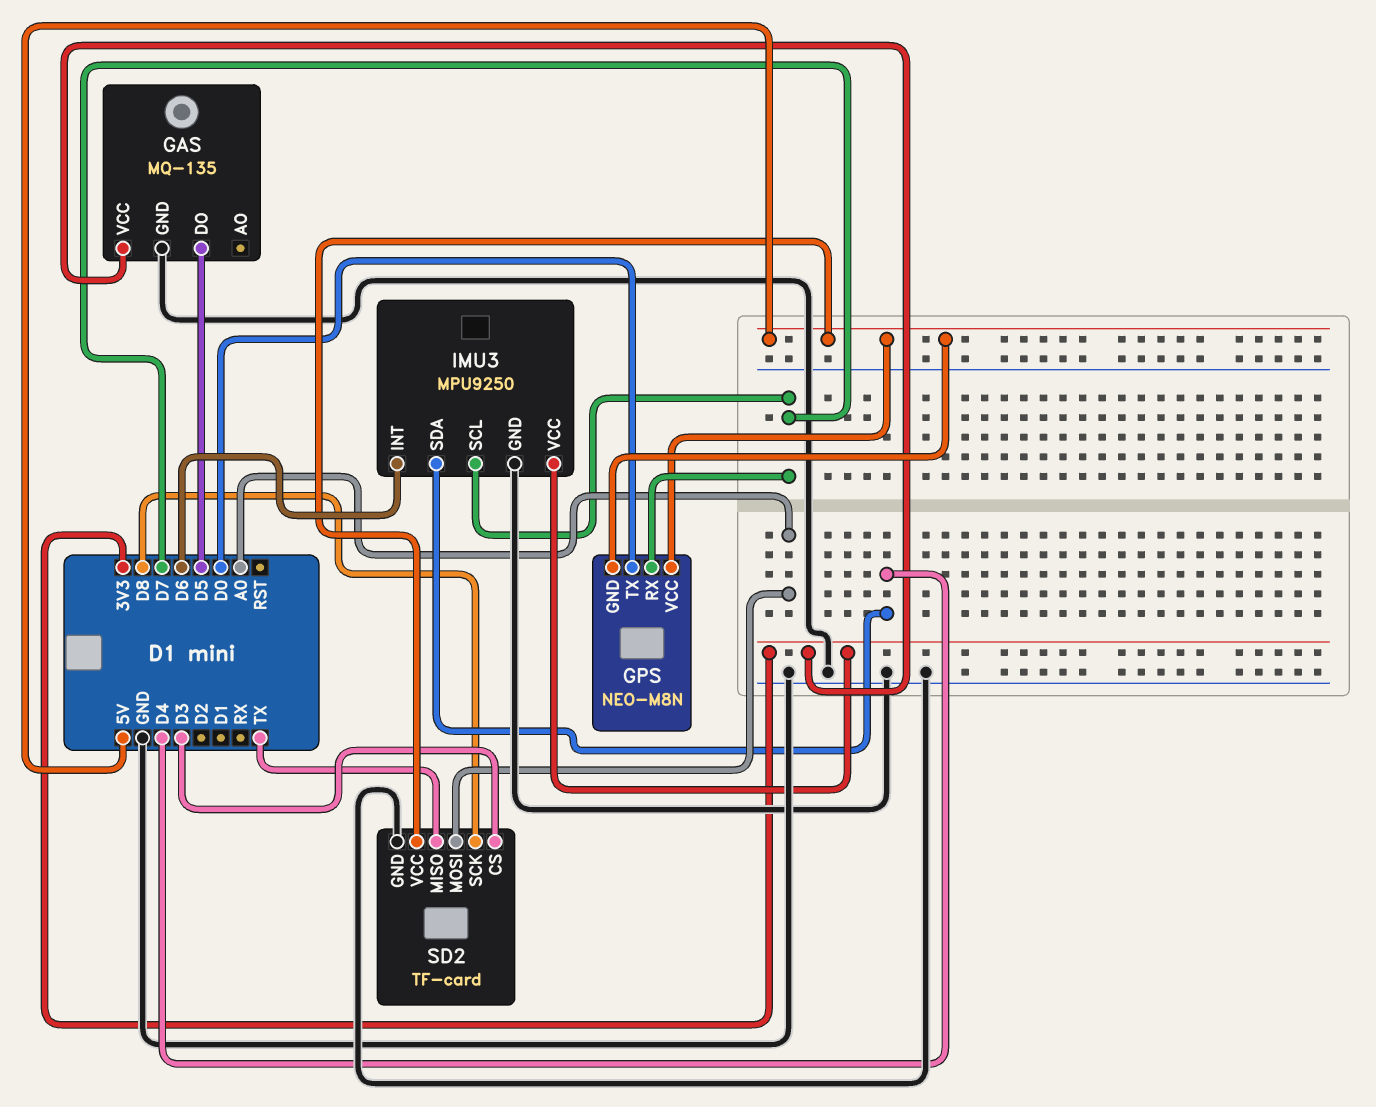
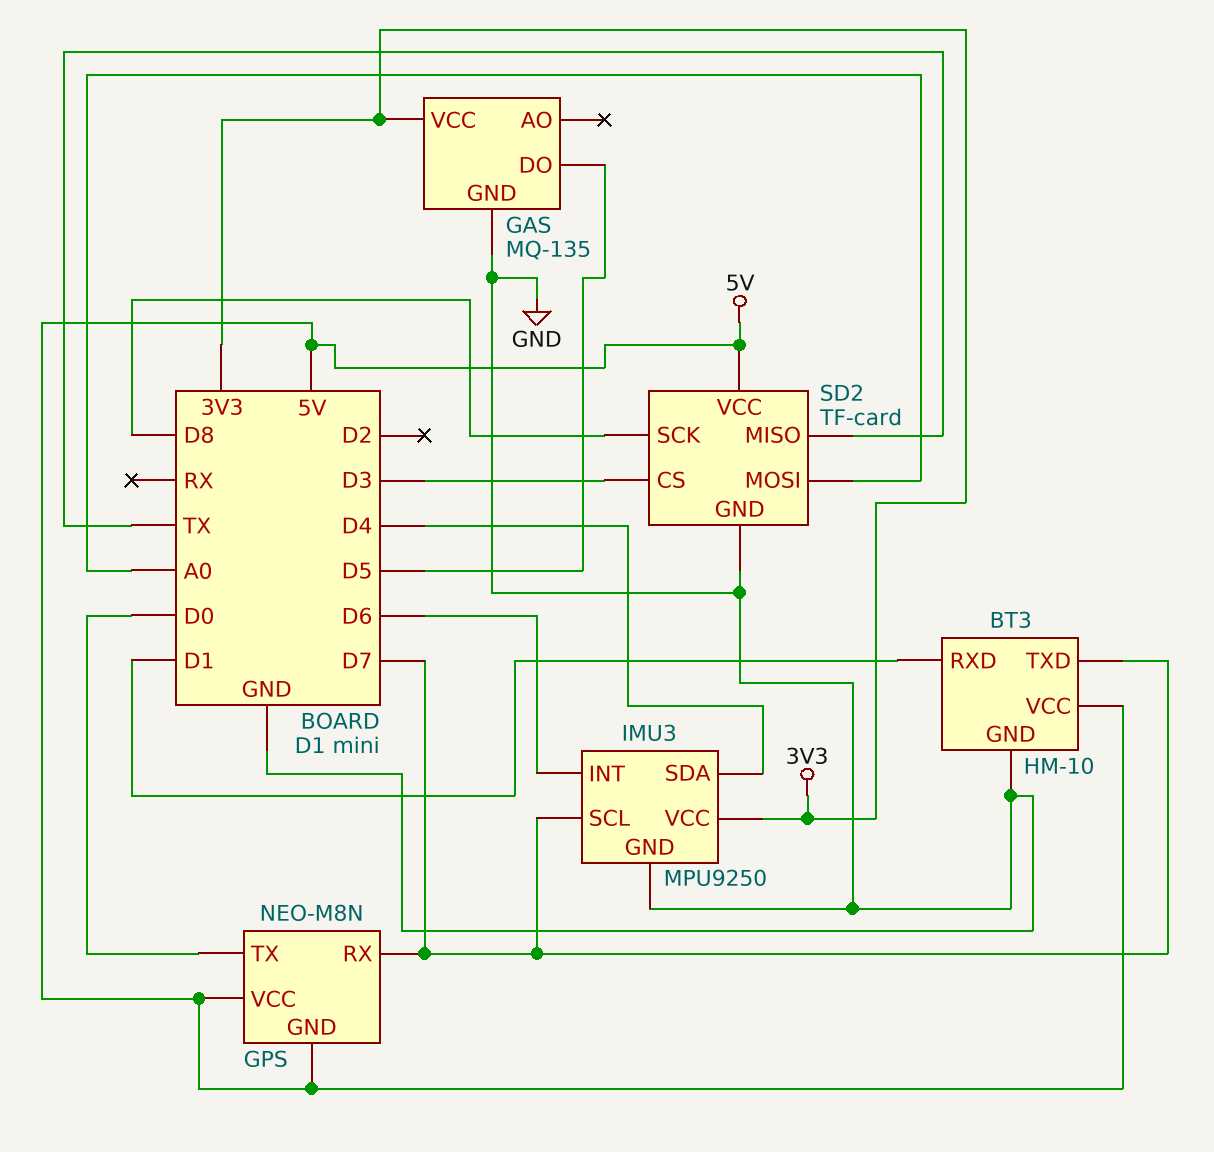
BT3: none -> HM-10
BT3 pin GND: none -> GND
BT3 pin RXD: none -> D1
BT3 pin TXD: none -> D7
BT3 pin VCC: none -> 5V

